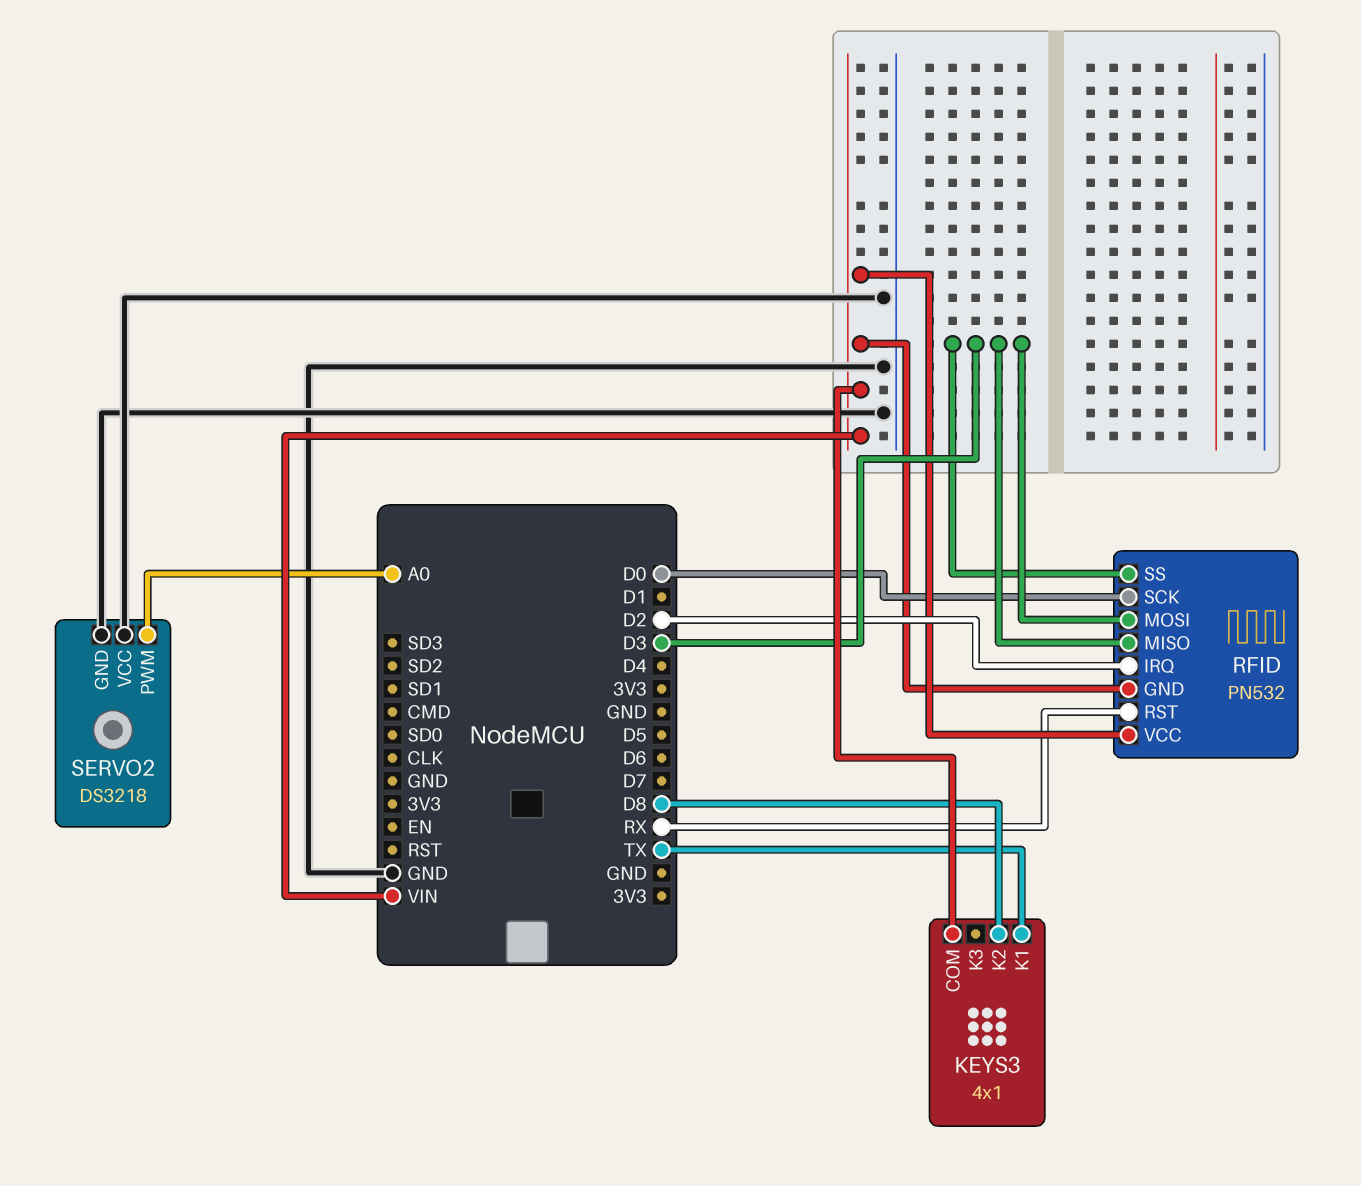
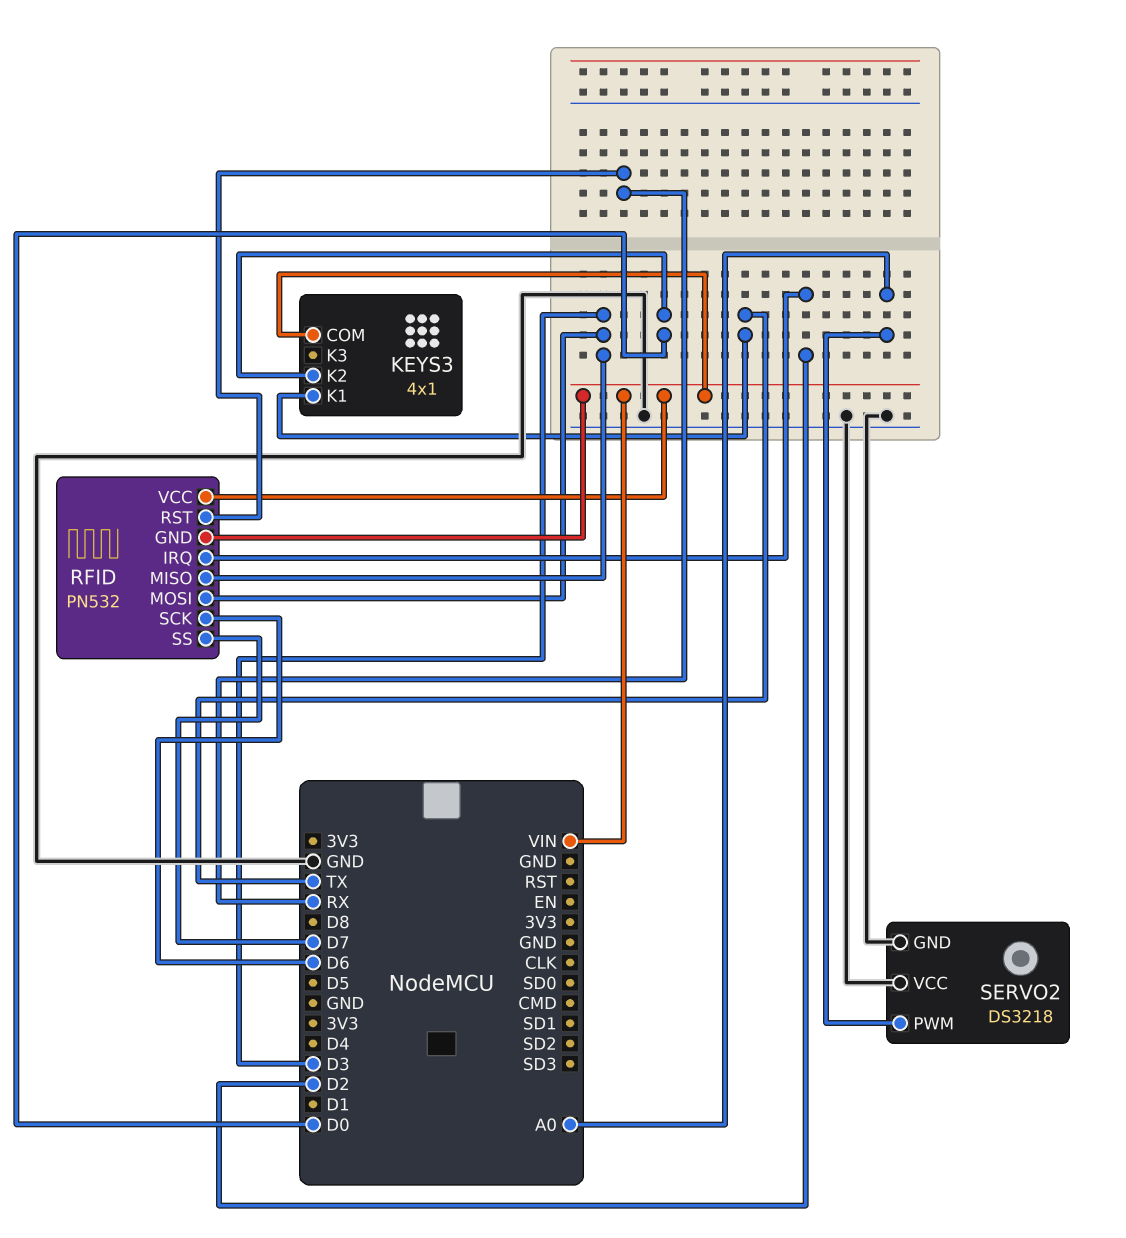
KEYS3 pin K2: D8 -> D0
RFID pin SCK: D0 -> D6
RFID pin SS: D3 -> D7

